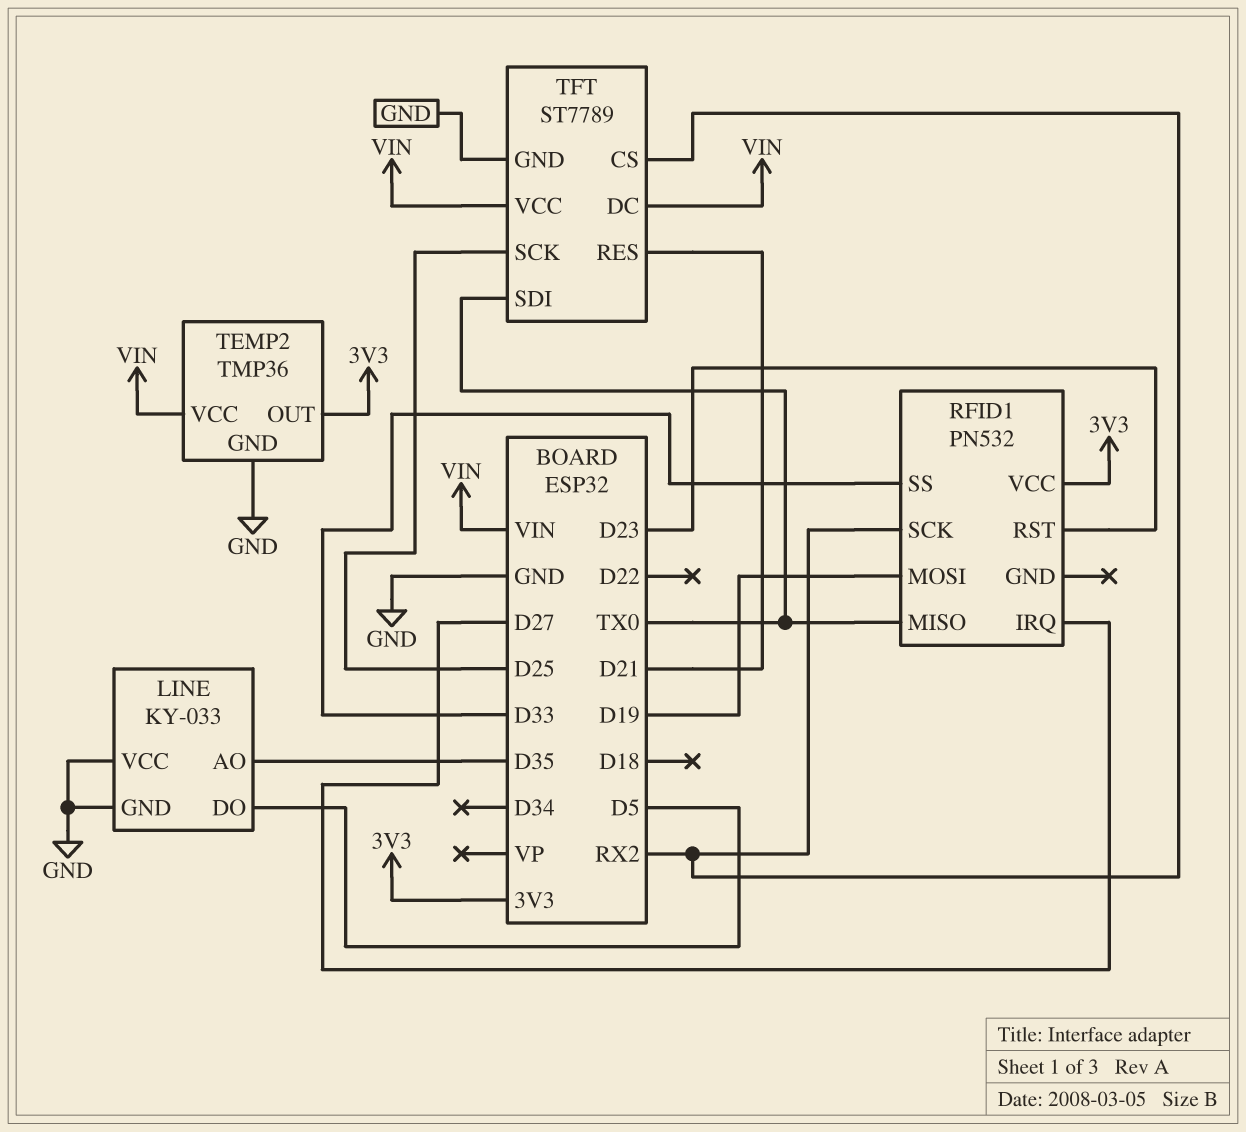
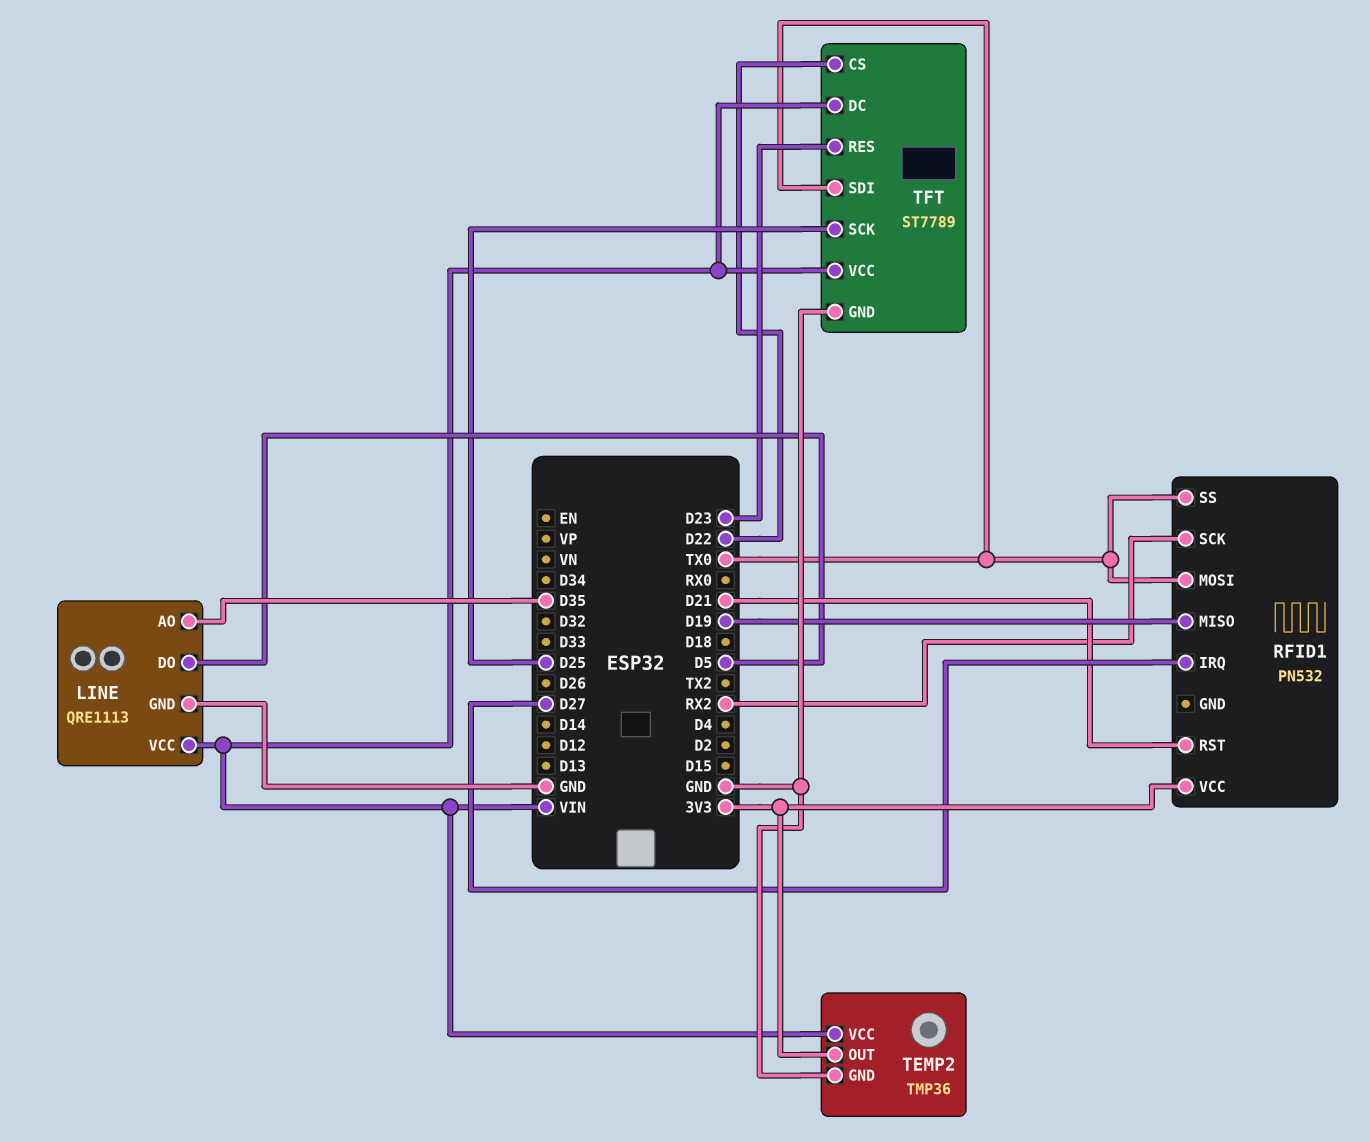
LINE: KY-033 -> QRE1113
LINE pin VCC: GND -> VIN
RFID1 pin MISO: TX0 -> D19
RFID1 pin MOSI: D19 -> TX0
RFID1 pin RST: D23 -> D21
RFID1 pin SS: D33 -> TX0
TFT pin CS: RX2 -> D22
TFT pin RES: D21 -> D23

